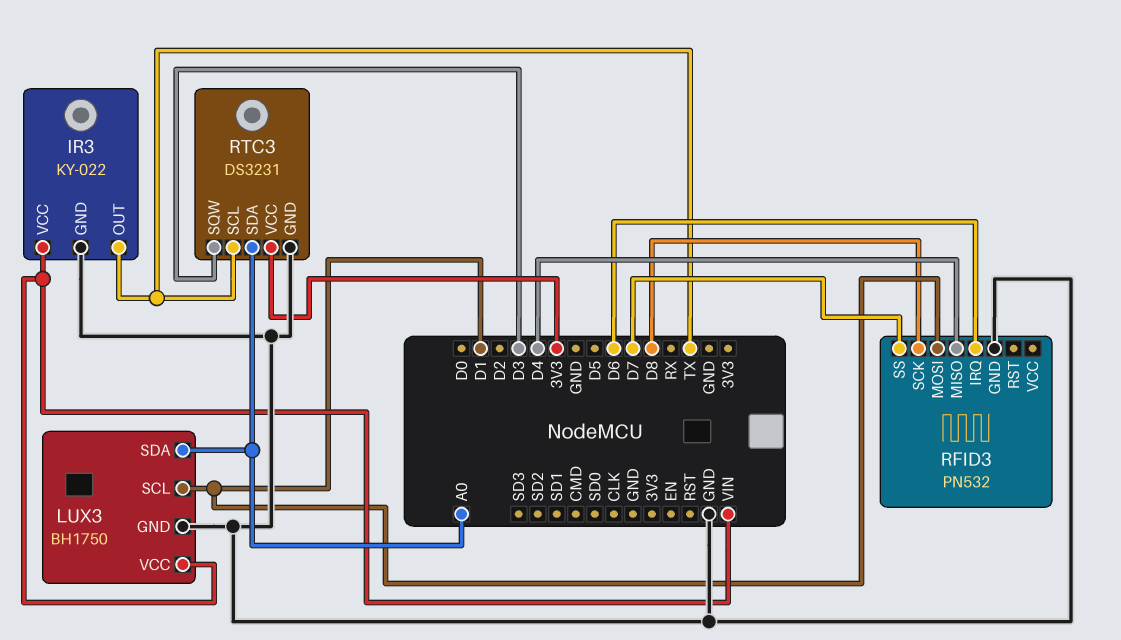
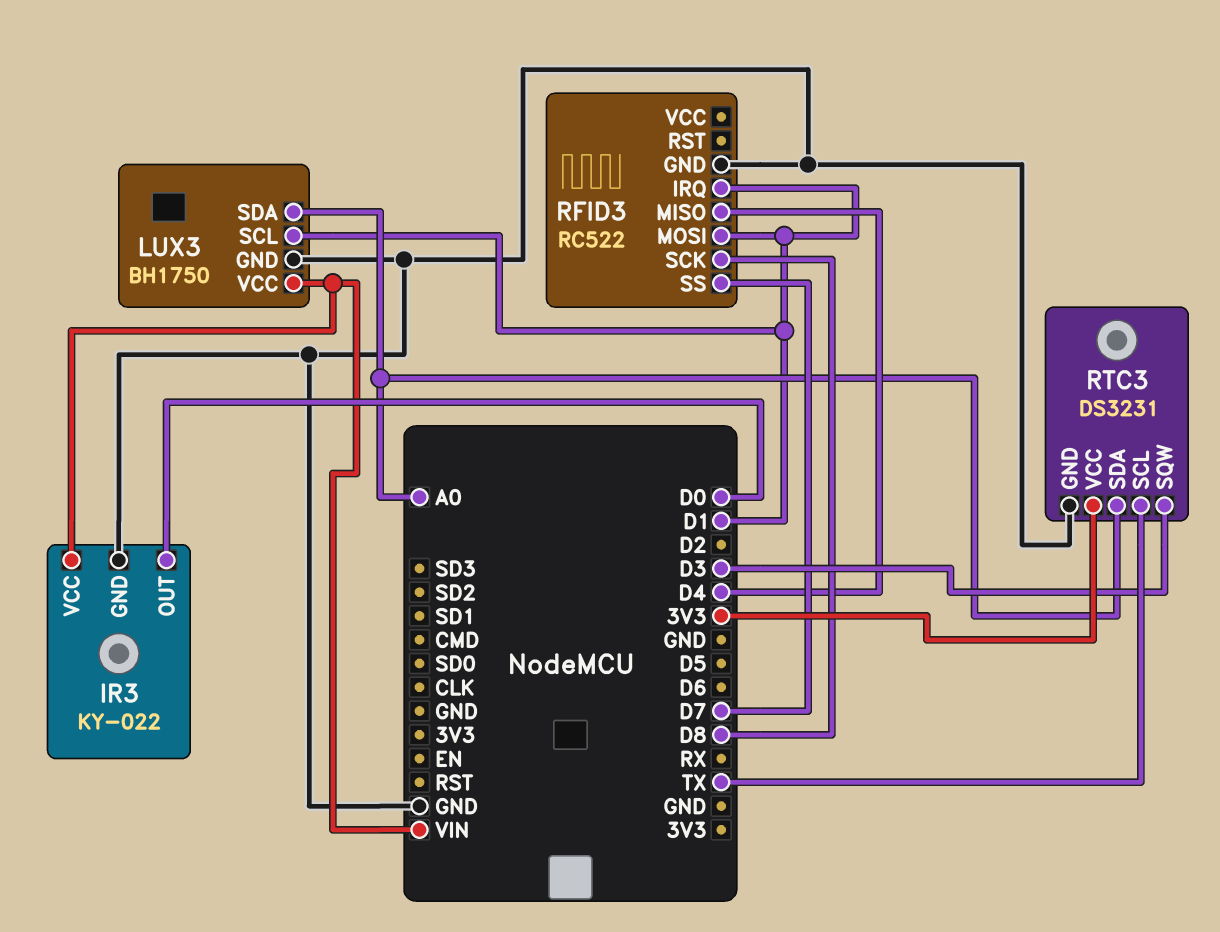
IR3 pin OUT: TX -> D0
RFID3: PN532 -> RC522
RFID3 pin IRQ: D6 -> D1

